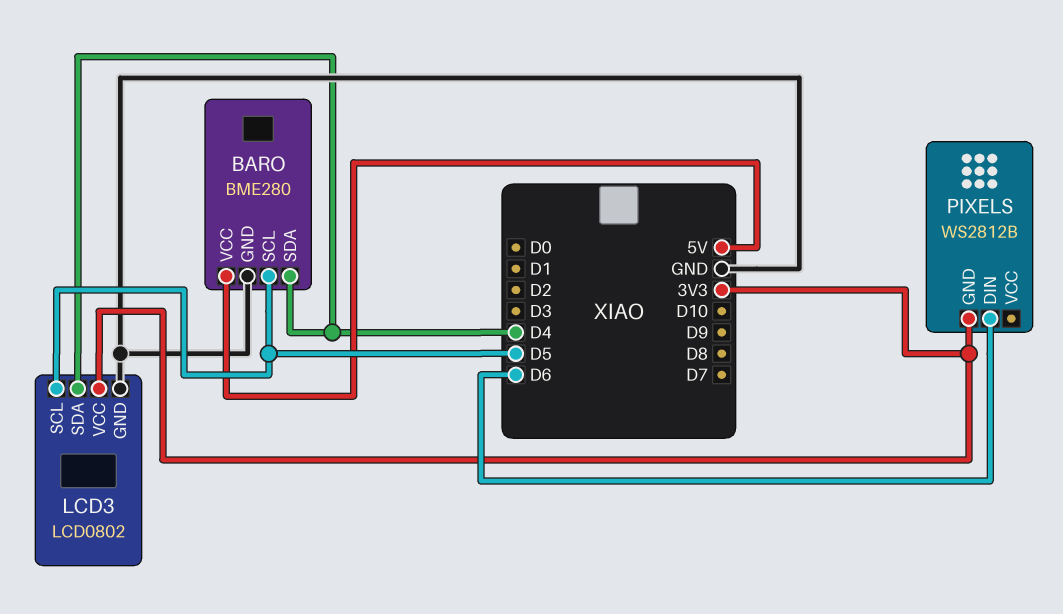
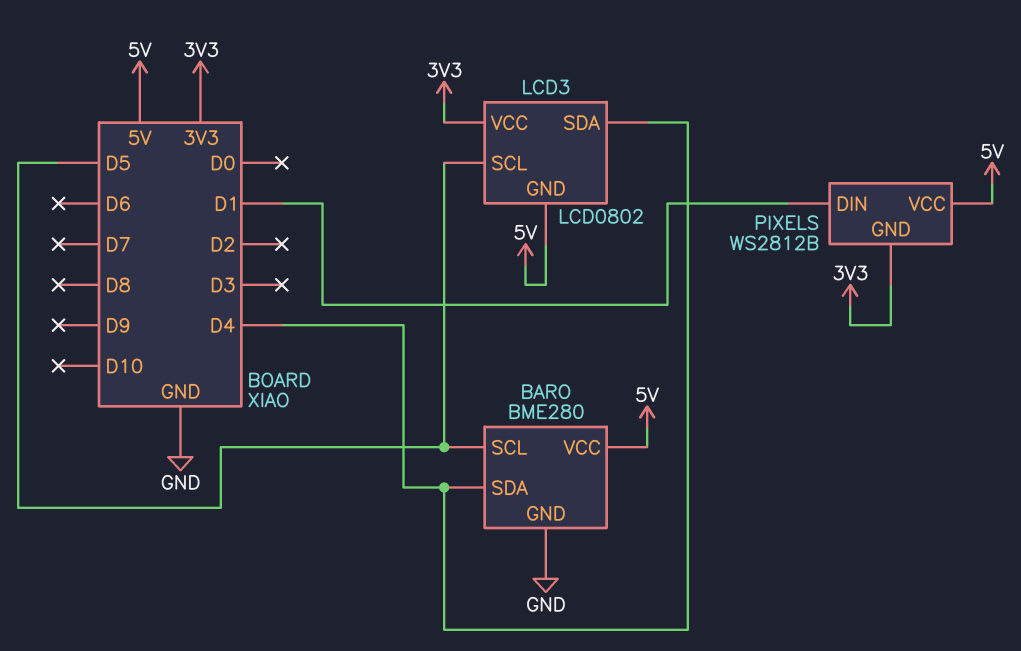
LCD3 pin GND: GND -> 5V
PIXELS pin DIN: D6 -> D1
PIXELS pin VCC: none -> 5V

